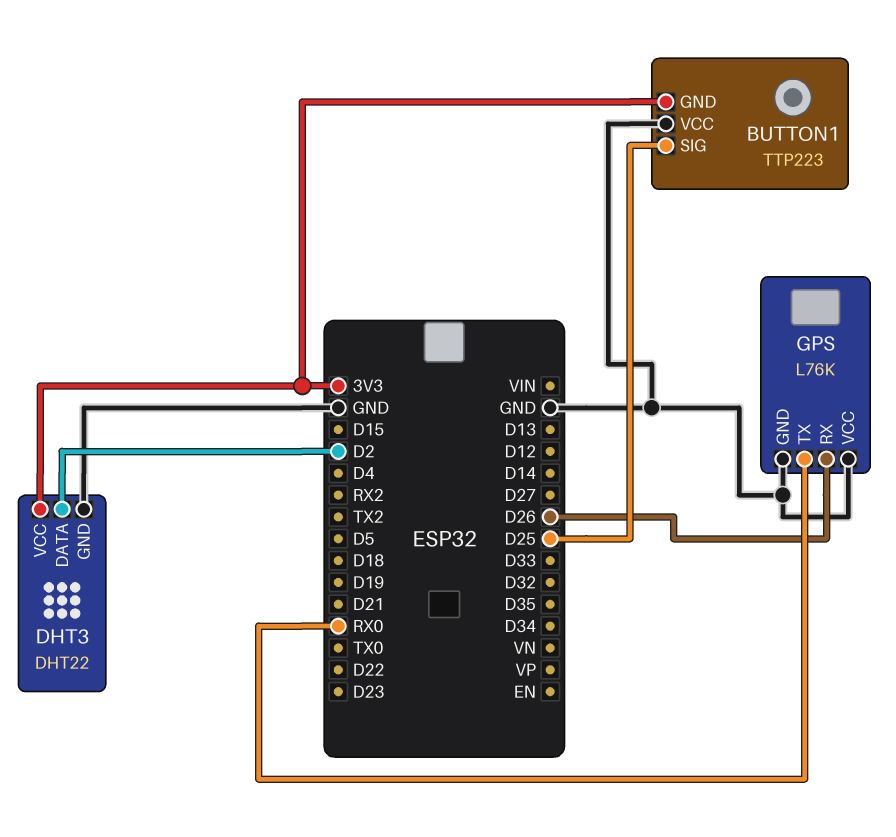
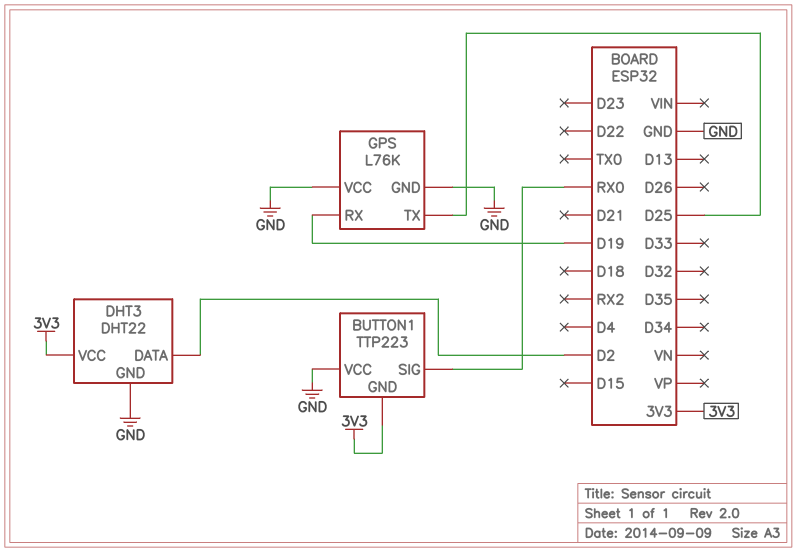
BUTTON1 pin SIG: D25 -> RX0
GPS pin RX: D26 -> D19
GPS pin TX: RX0 -> D25

